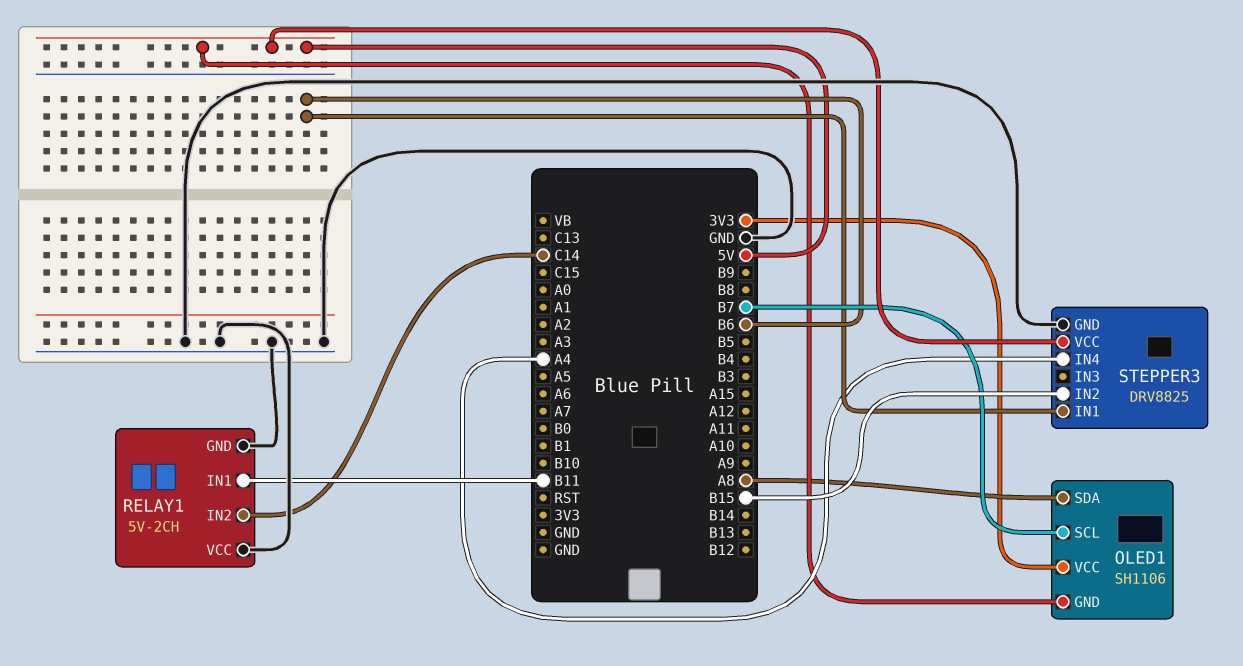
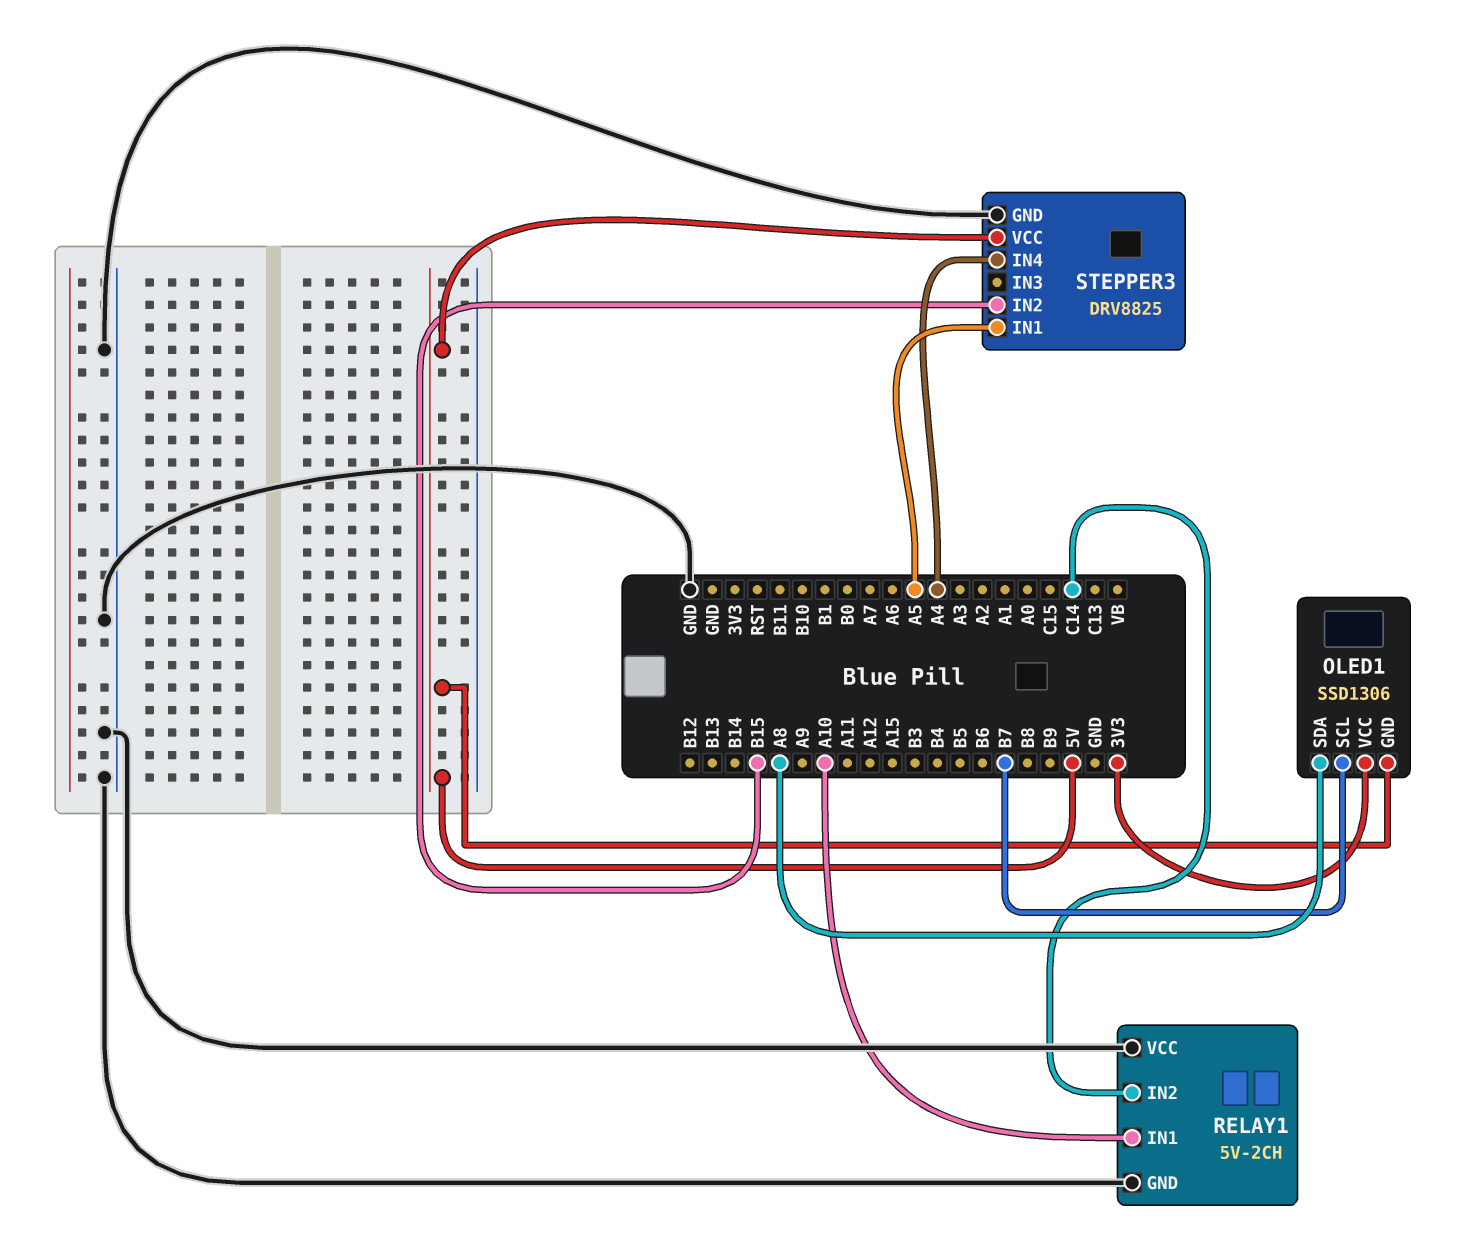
OLED1: SH1106 -> SSD1306
RELAY1 pin IN1: B11 -> A10
STEPPER3 pin IN1: B6 -> A5

